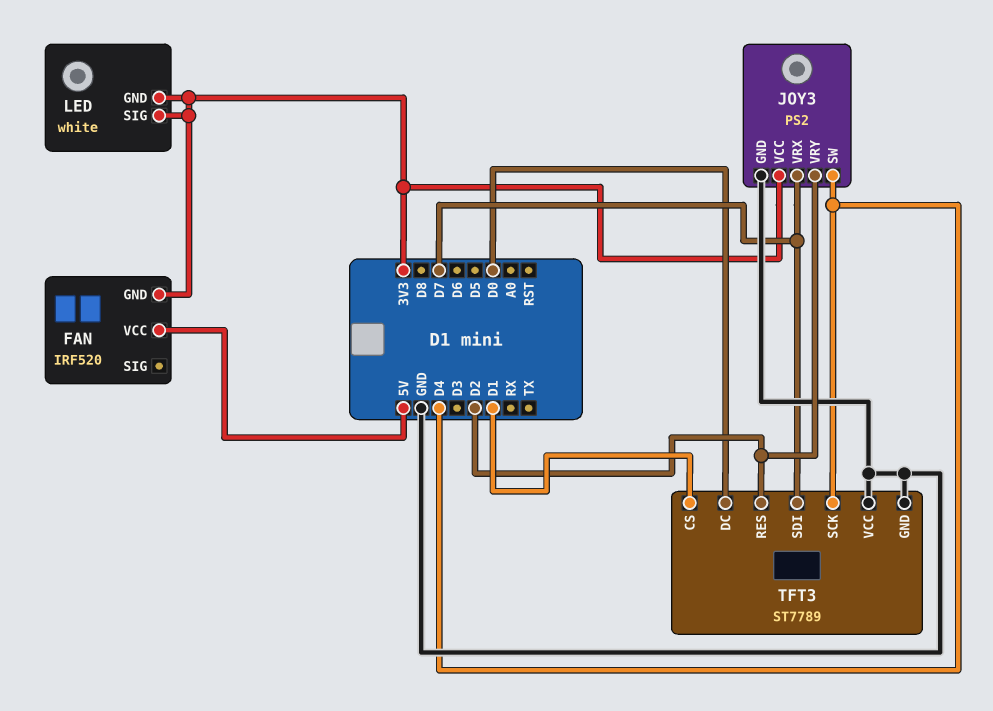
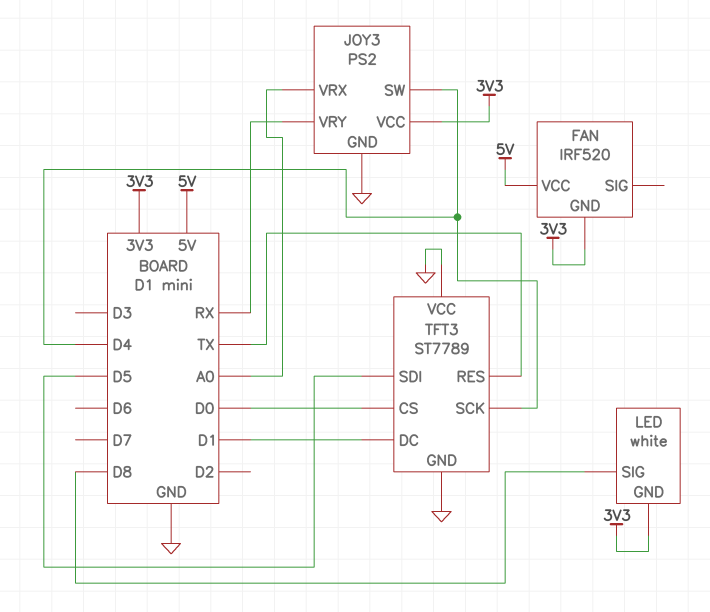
JOY3 pin VRX: D7 -> A0
JOY3 pin VRY: D2 -> RX
LED pin SIG: 3V3 -> D8
TFT3 pin CS: D1 -> D0
TFT3 pin DC: D0 -> D1
TFT3 pin RES: D2 -> TX
TFT3 pin SDI: D7 -> D5

